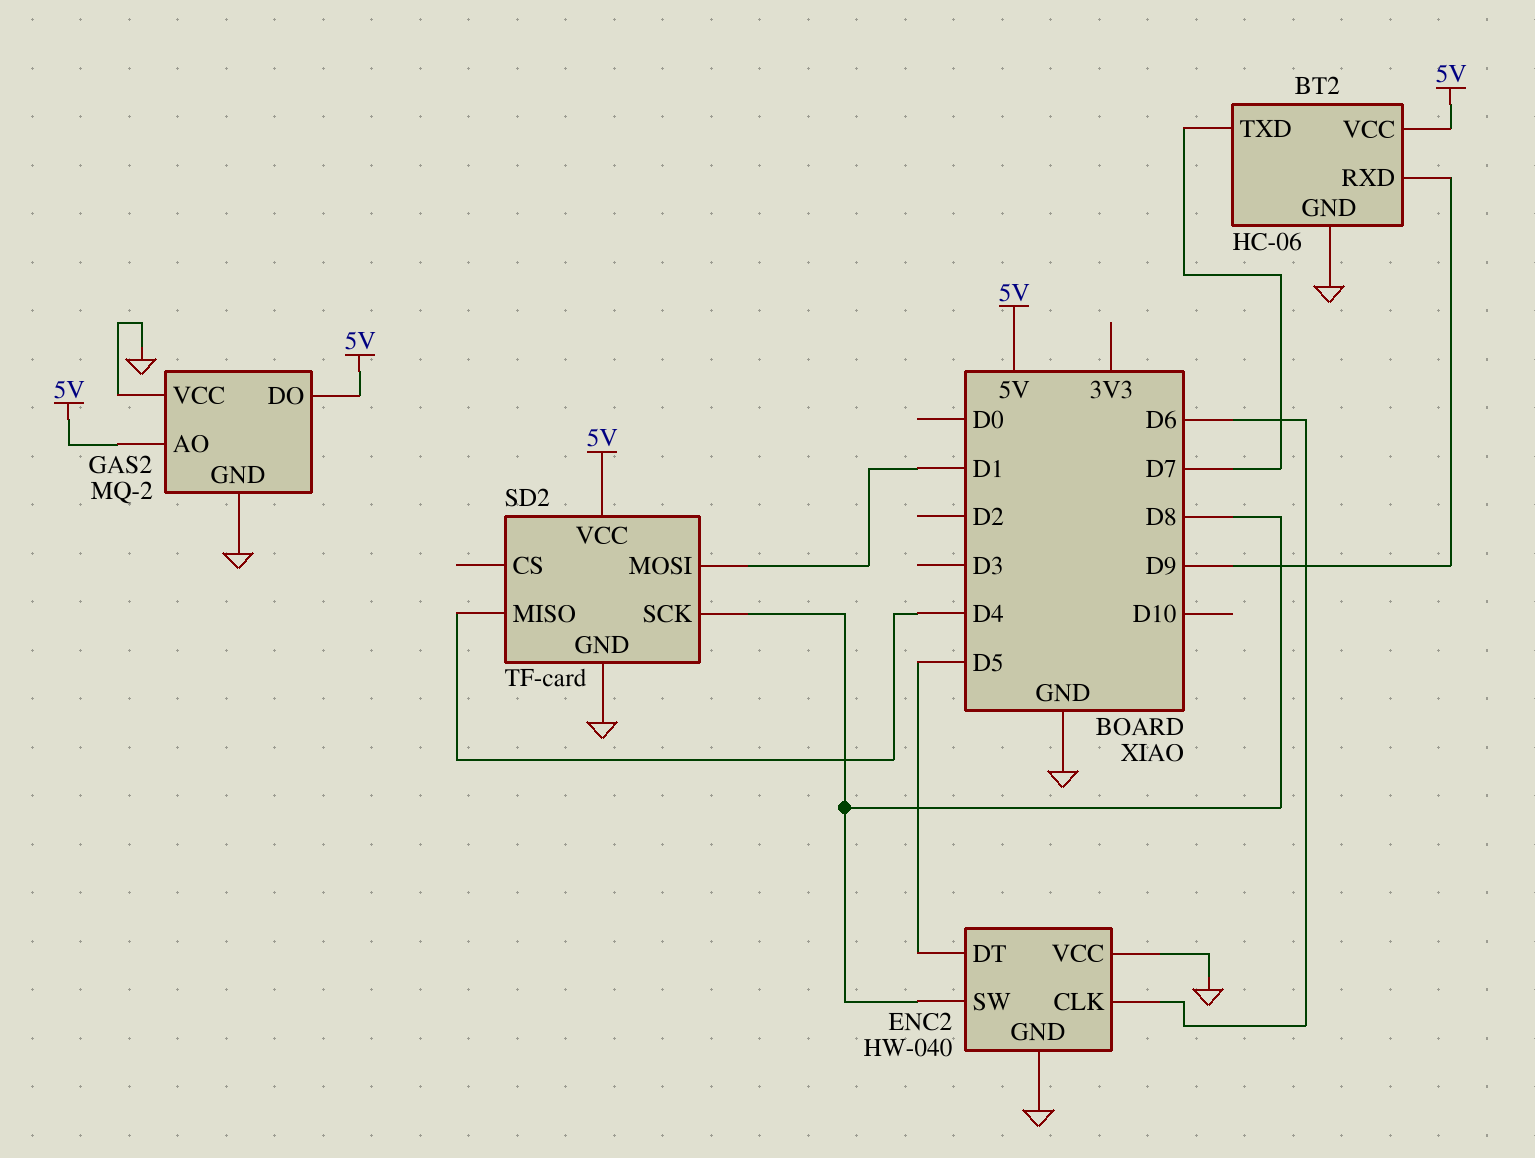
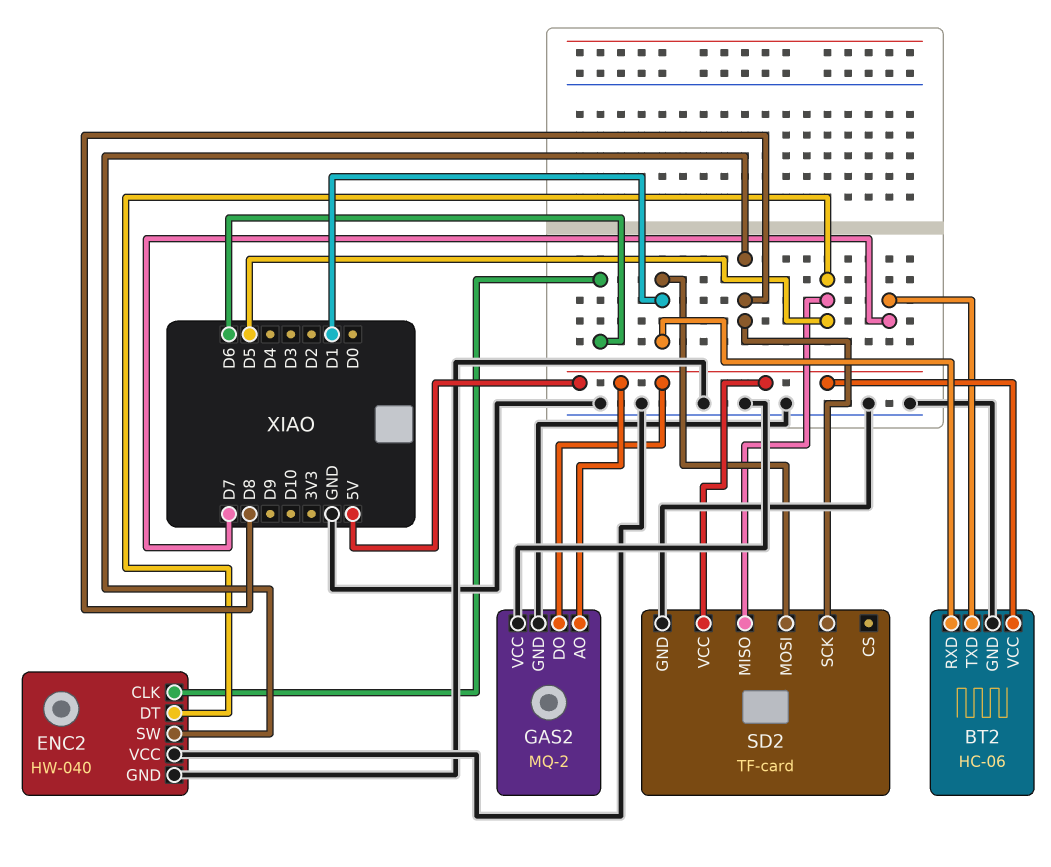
BT2 pin RXD: D9 -> D1
SD2 pin MISO: D4 -> D5

